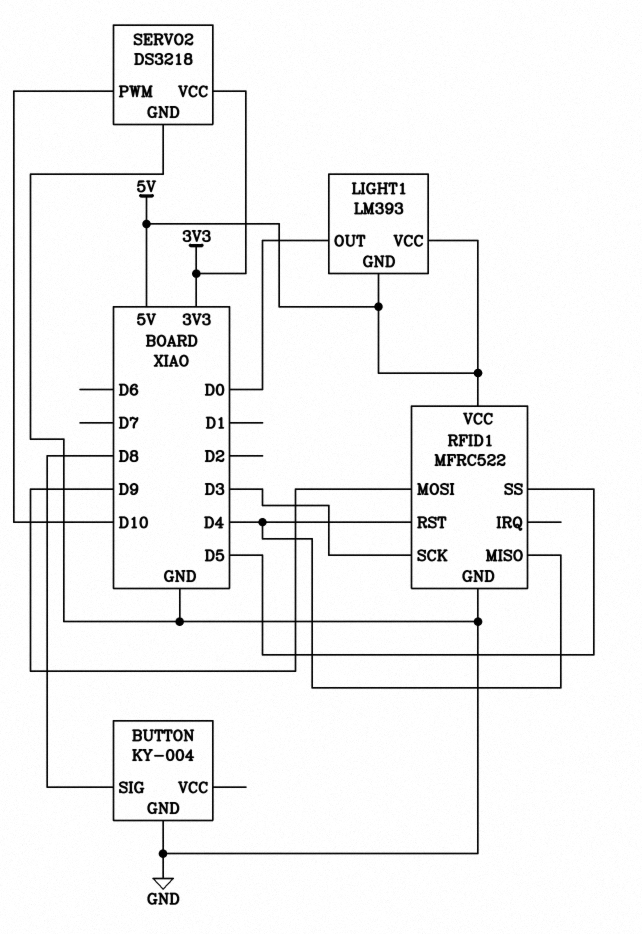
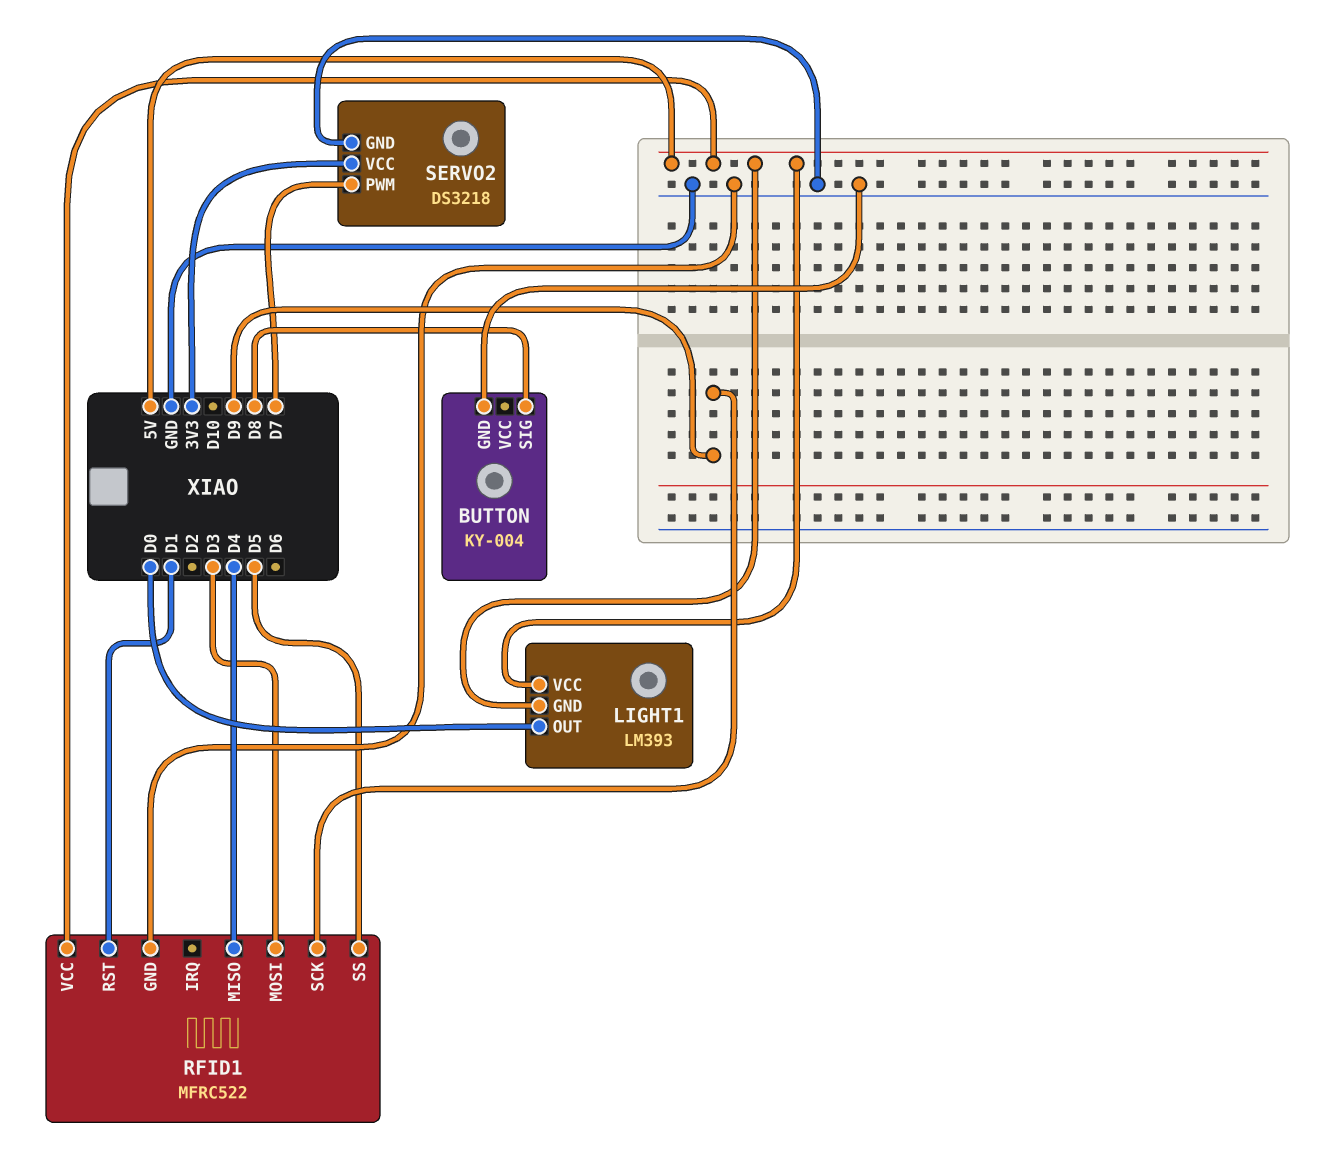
RFID1 pin MOSI: D9 -> D3
RFID1 pin RST: D4 -> D1
RFID1 pin SCK: D3 -> D9
SERVO2 pin PWM: D10 -> D7

